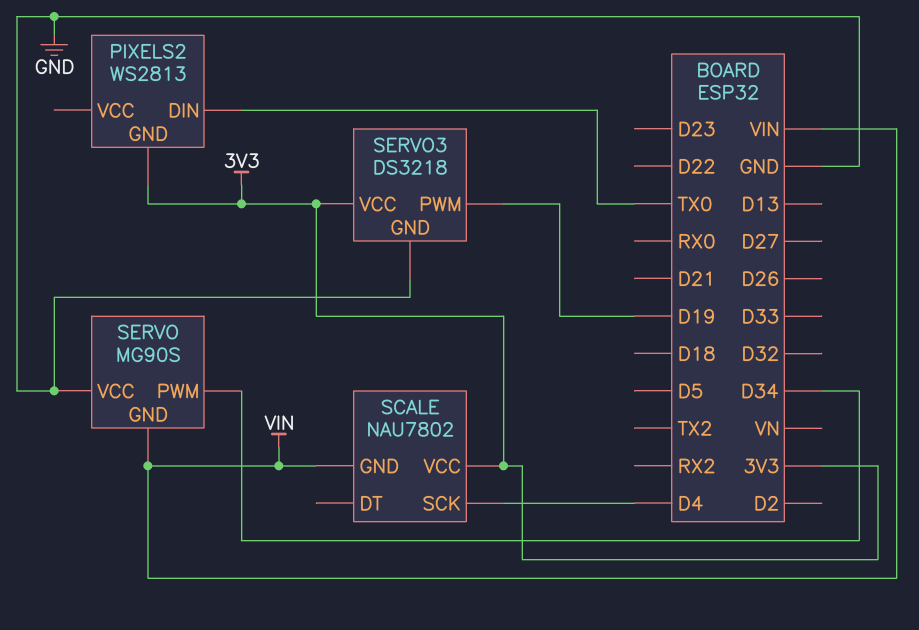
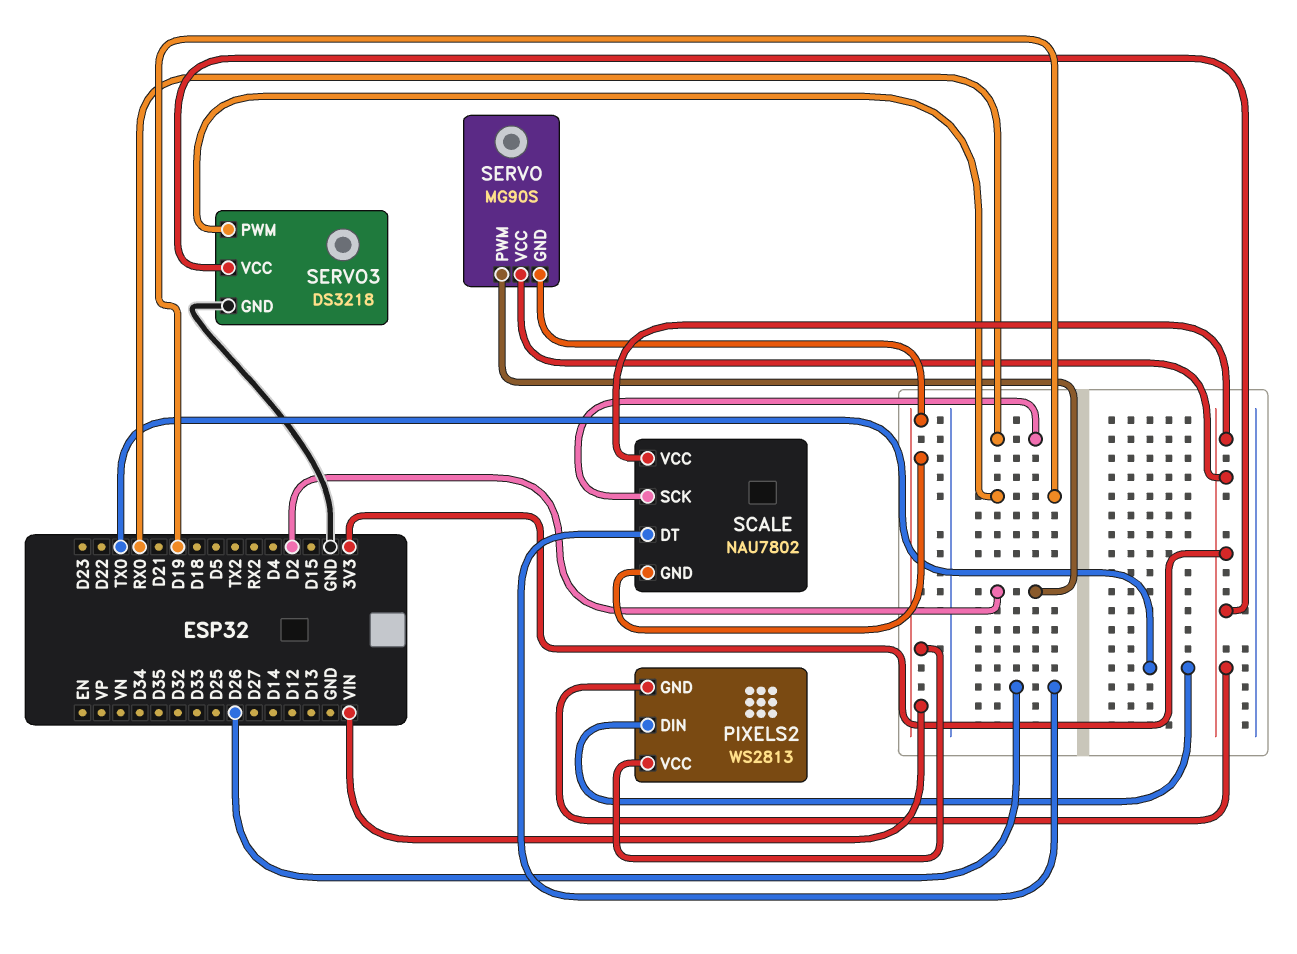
PIXELS2 pin VCC: none -> VIN
SCALE pin DT: none -> D26
SCALE pin SCK: D4 -> RX0
SERVO pin PWM: D34 -> D2
SERVO pin VCC: GND -> 3V3

